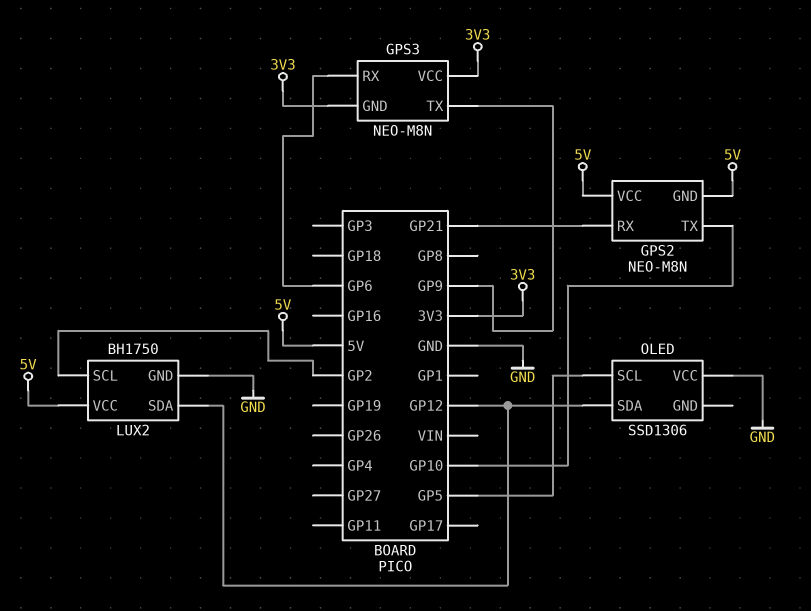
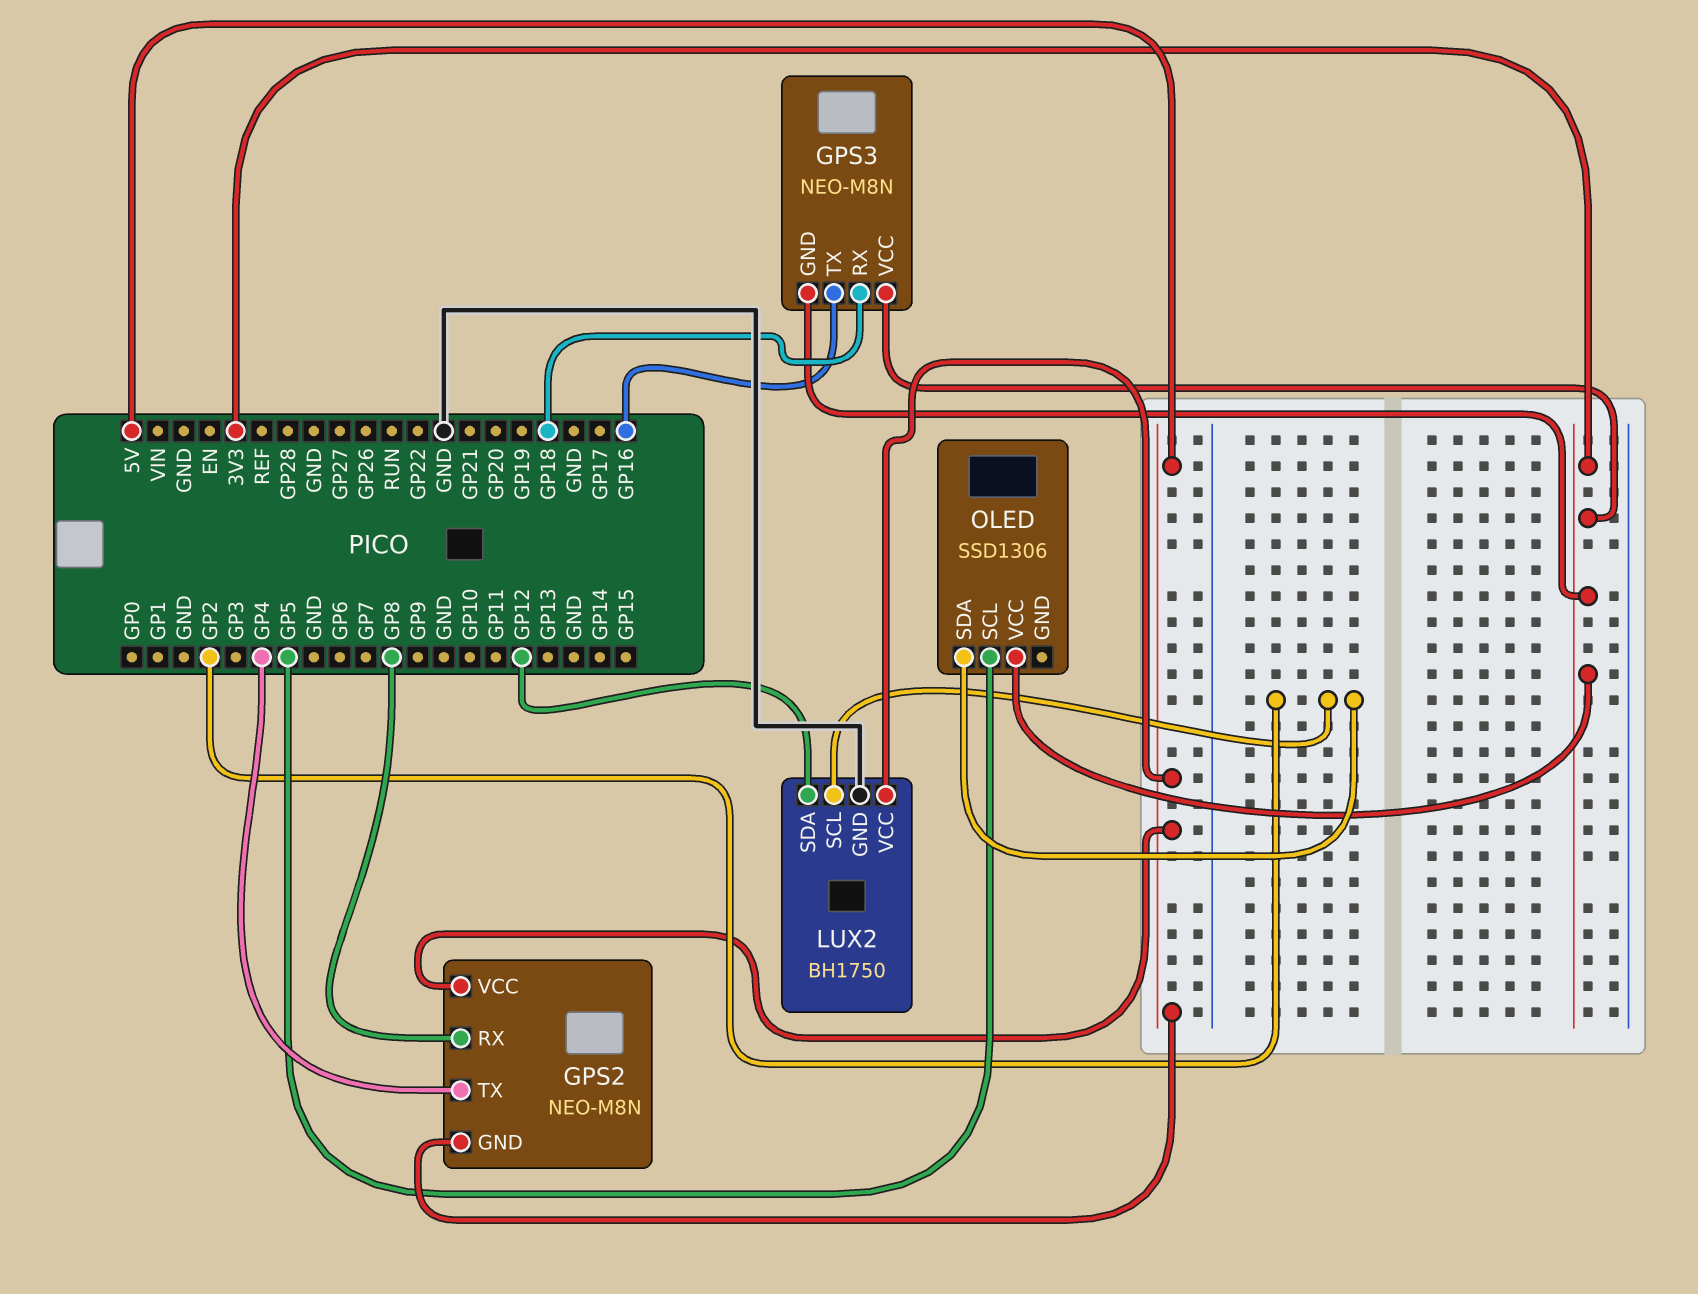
GPS2 pin RX: GP21 -> GP8
GPS2 pin TX: GP10 -> GP4
GPS3 pin RX: GP6 -> GP18
GPS3 pin TX: GP9 -> GP16
OLED pin SDA: GP12 -> GP2
OLED pin VCC: GND -> 3V3

